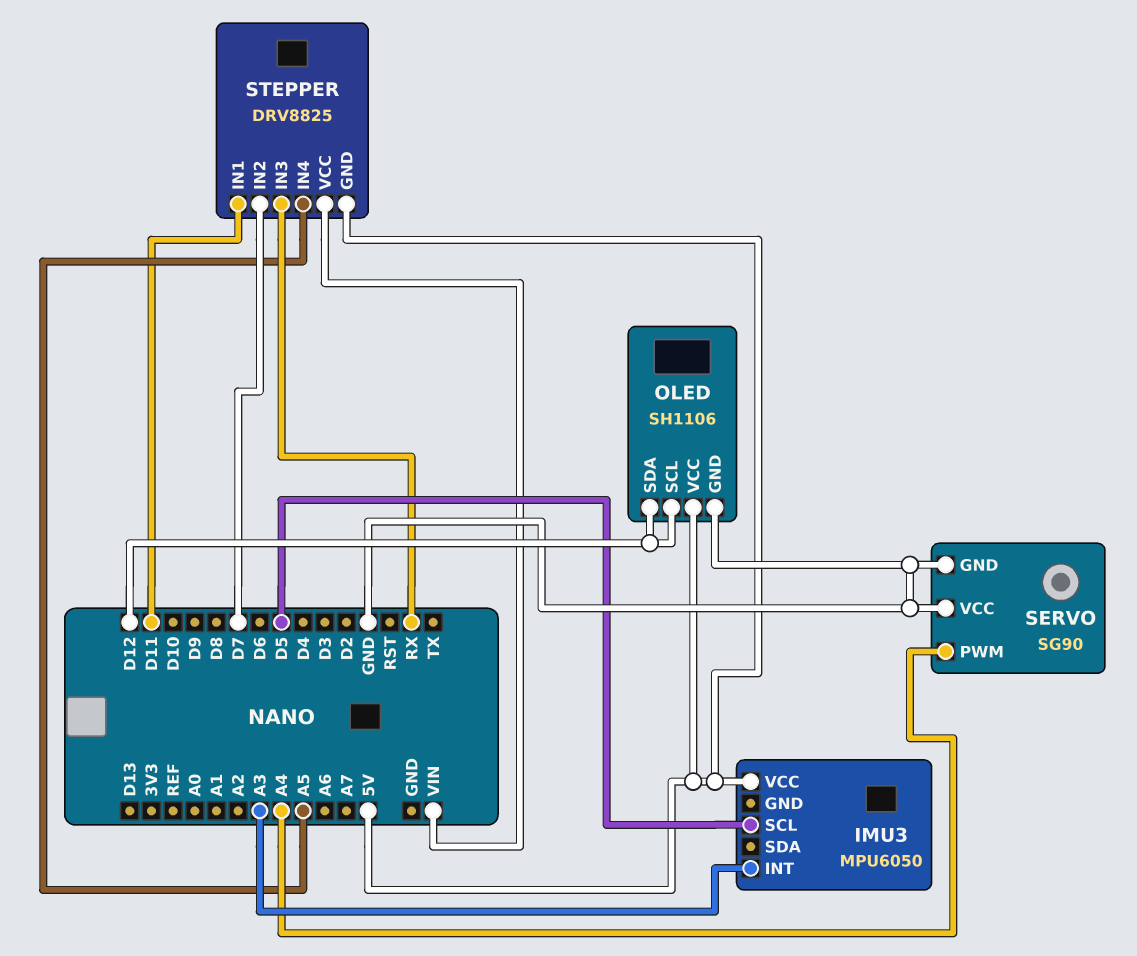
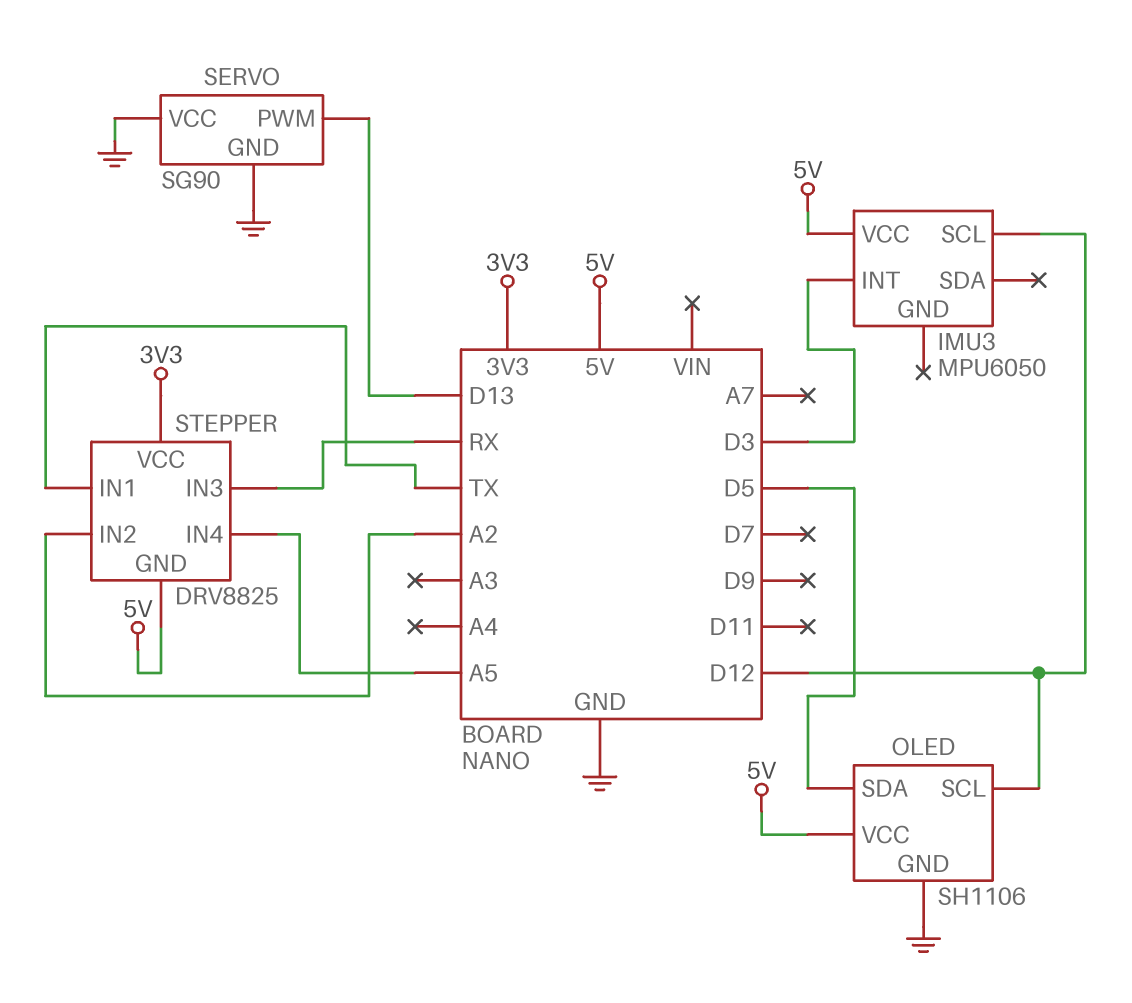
IMU3 pin INT: A3 -> D3
IMU3 pin SCL: D5 -> D12
OLED pin SDA: D12 -> D5
SERVO pin PWM: A4 -> D13
STEPPER pin IN1: D11 -> TX
STEPPER pin IN2: D7 -> A2
STEPPER pin VCC: VIN -> 3V3

